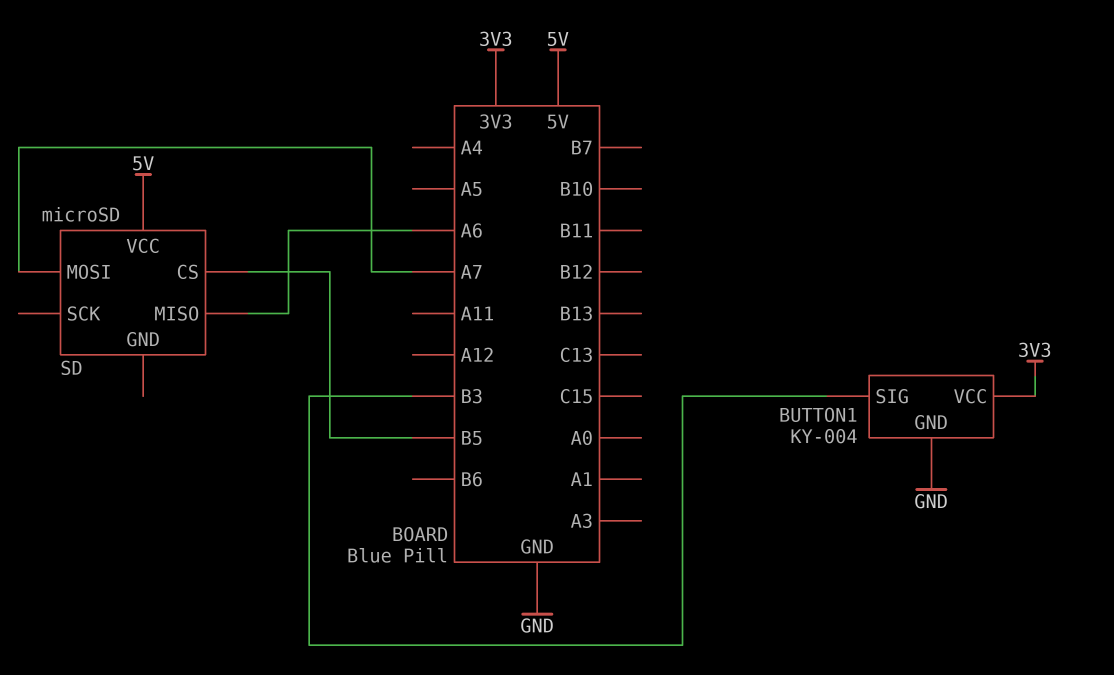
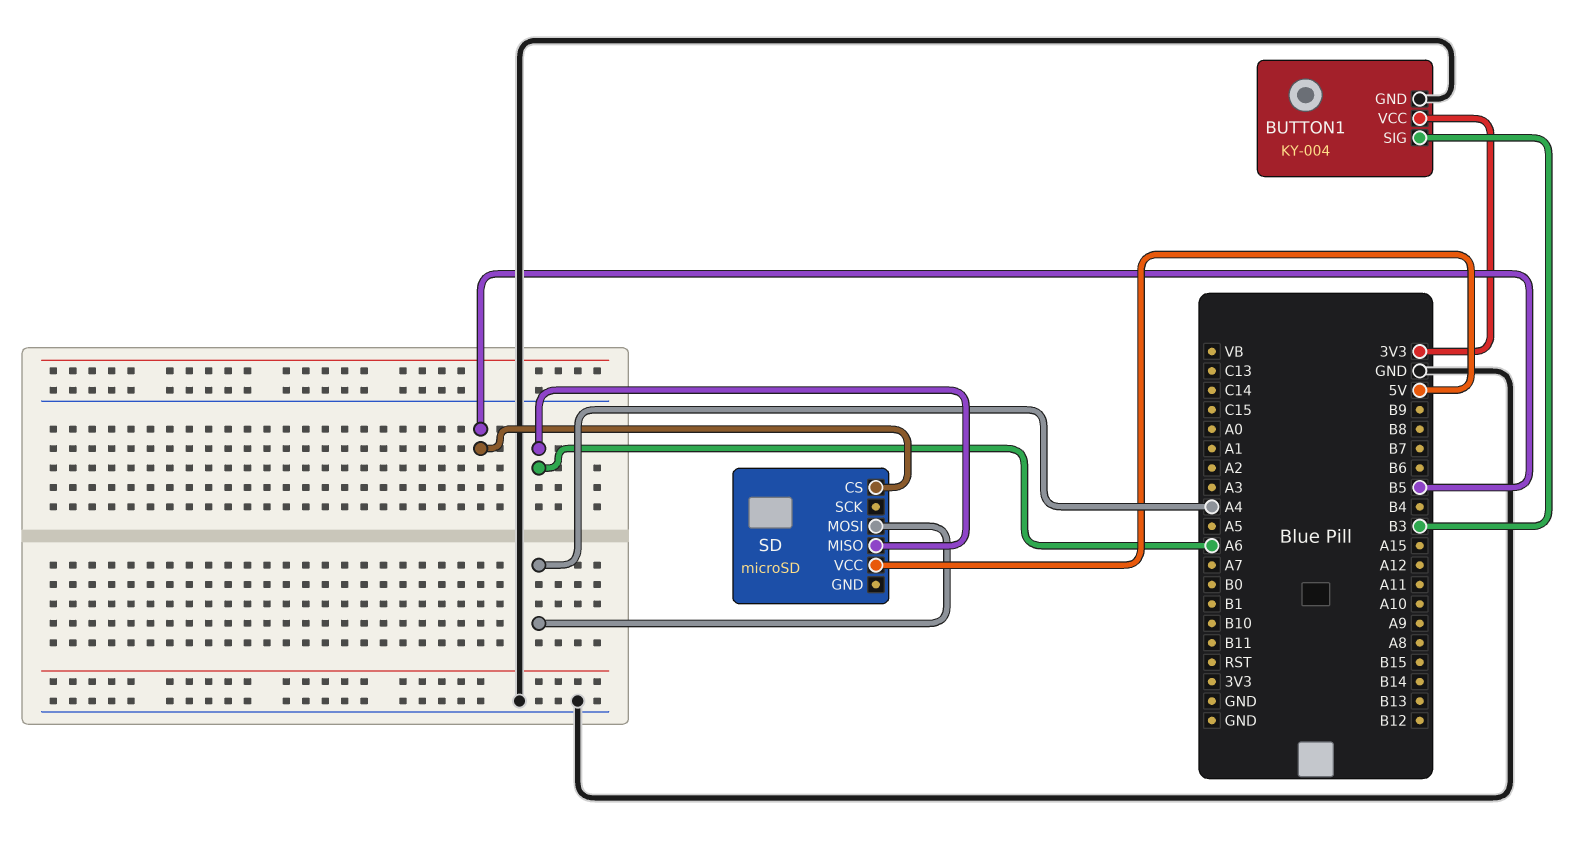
SD pin MOSI: A7 -> A4

